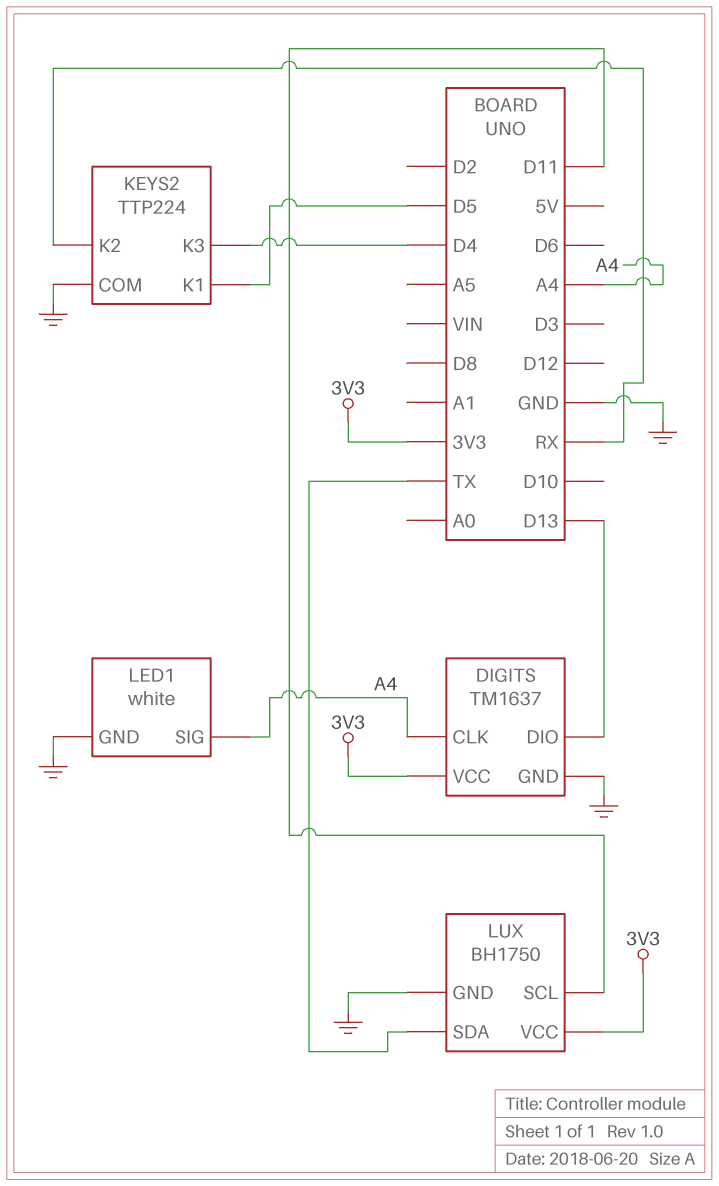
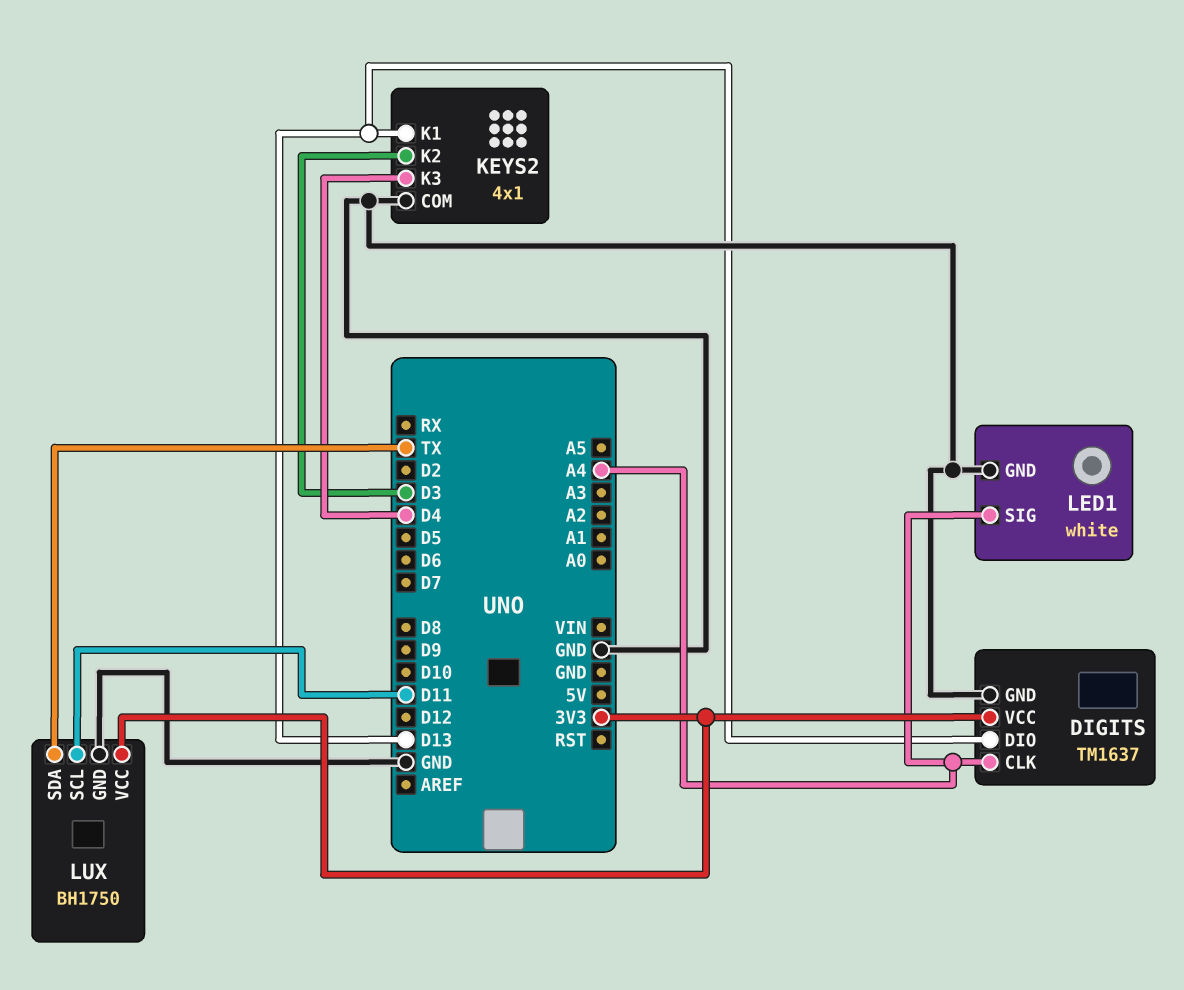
KEYS2: TTP224 -> 4x1
KEYS2 pin K1: D5 -> D13
KEYS2 pin K2: RX -> D3

